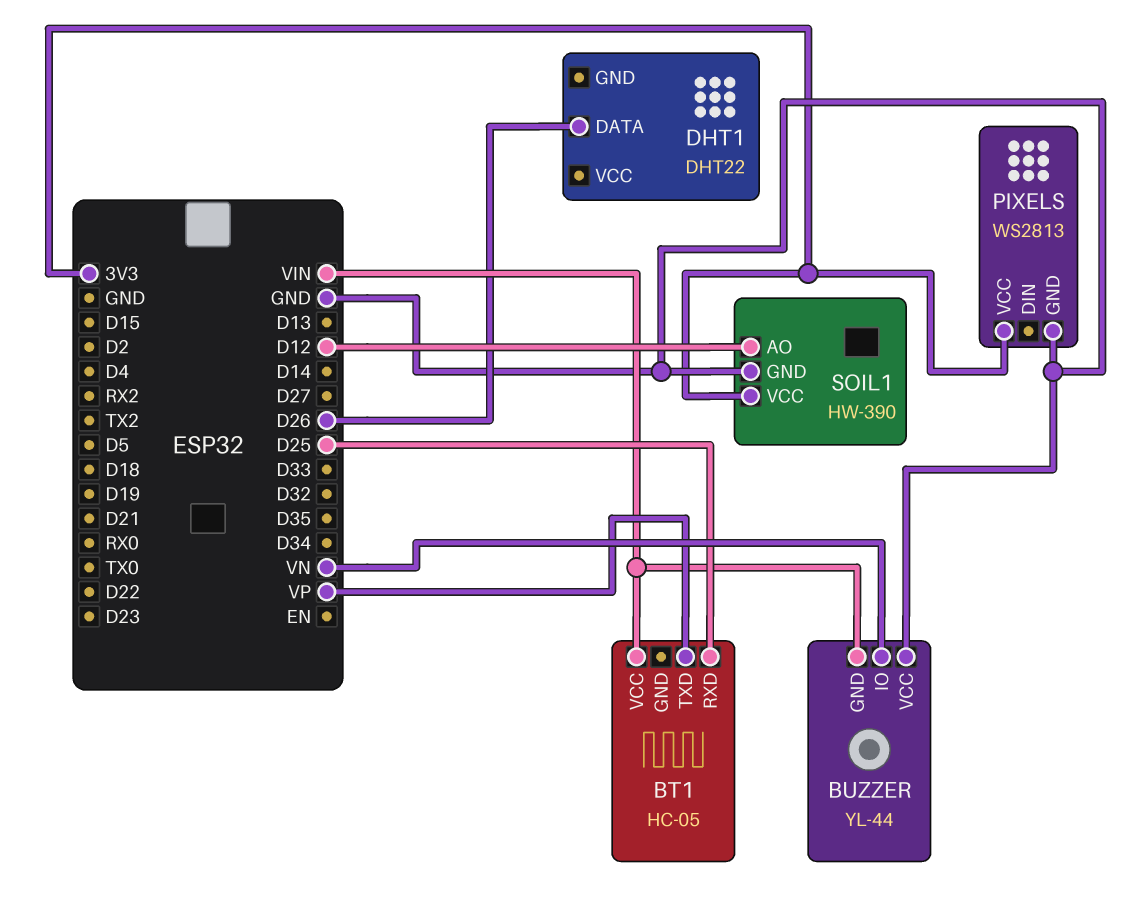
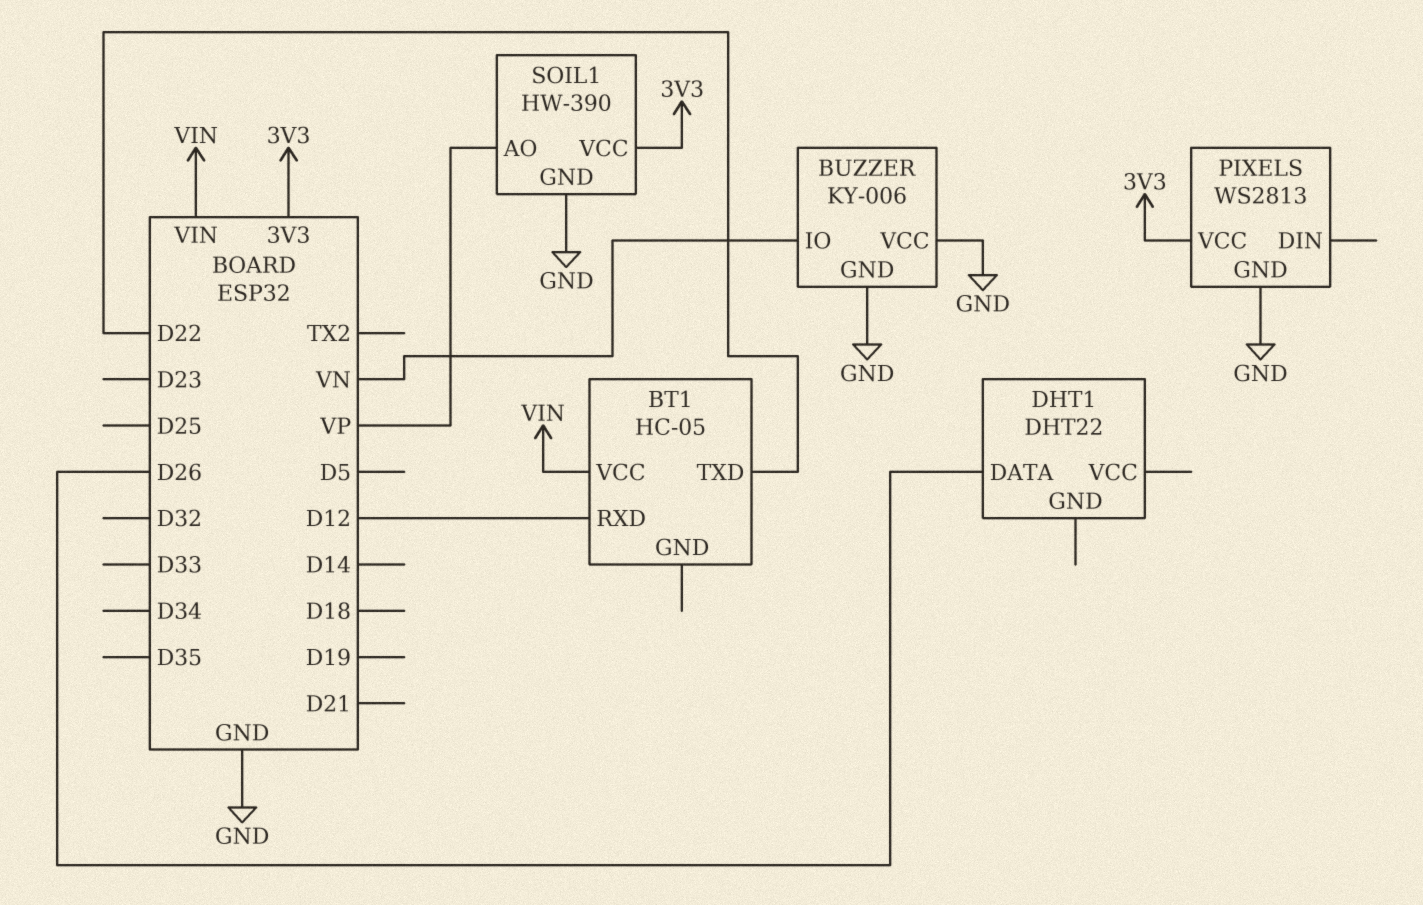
BT1 pin RXD: D25 -> D12
BT1 pin TXD: VP -> D22
BUZZER: YL-44 -> KY-006
BUZZER pin GND: VIN -> GND
SOIL1 pin AO: D12 -> VP

